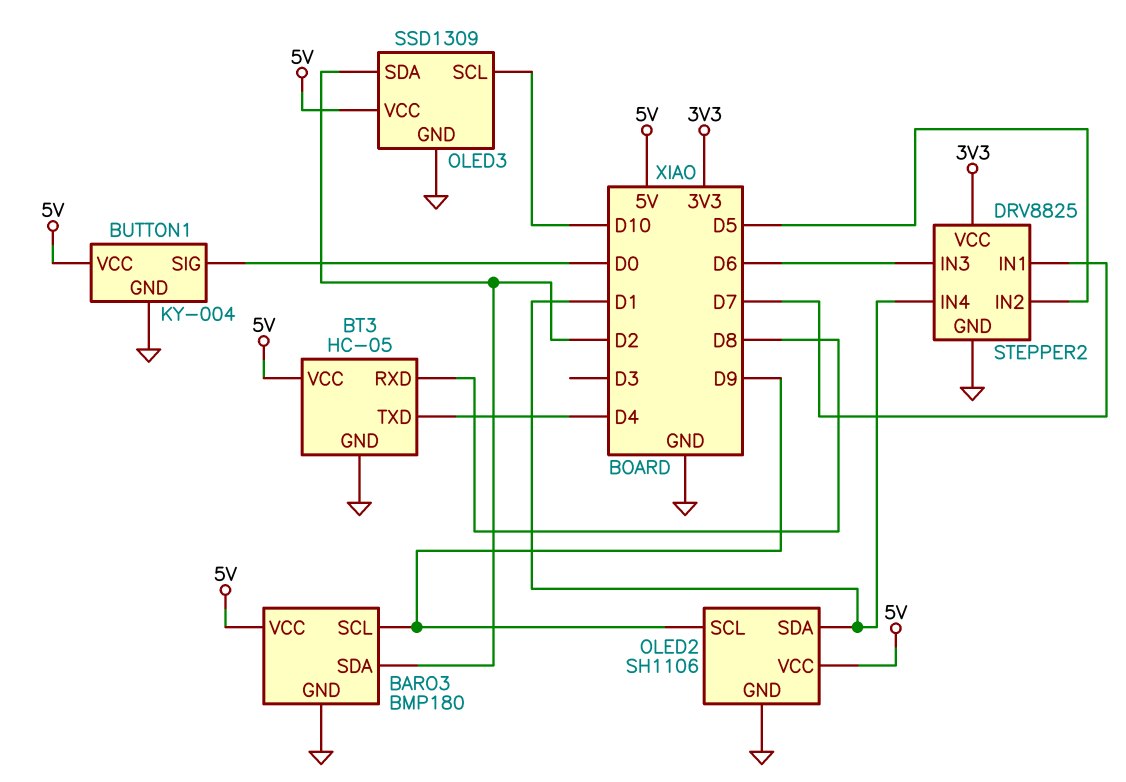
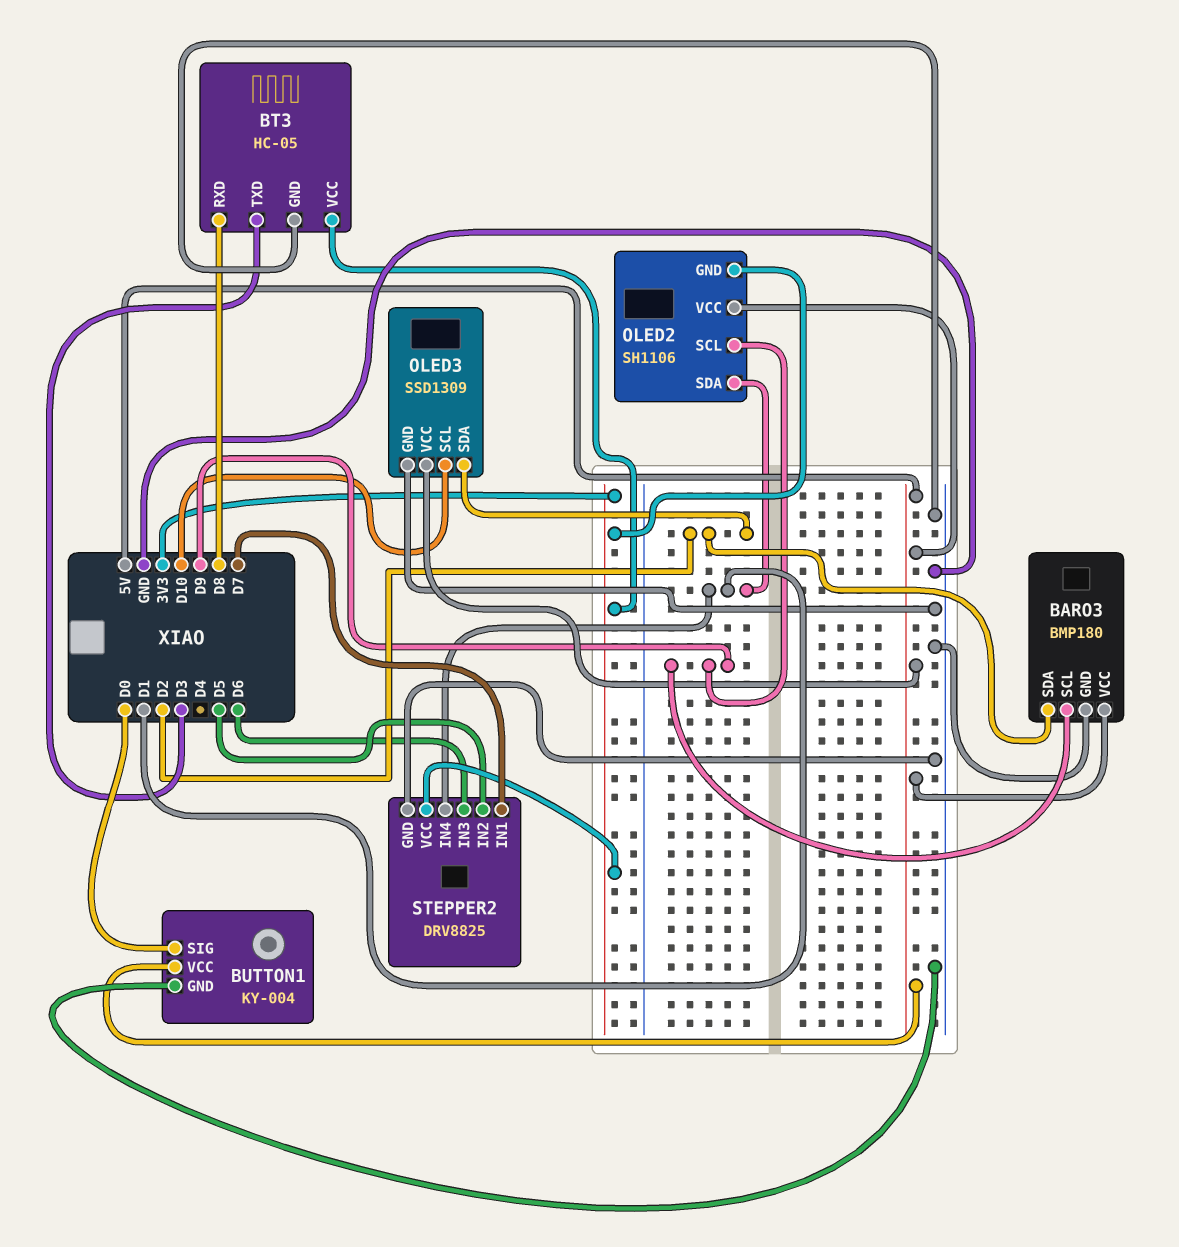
BT3 pin TXD: D4 -> D3
BT3 pin VCC: 5V -> 3V3
OLED2 pin GND: GND -> 3V3

